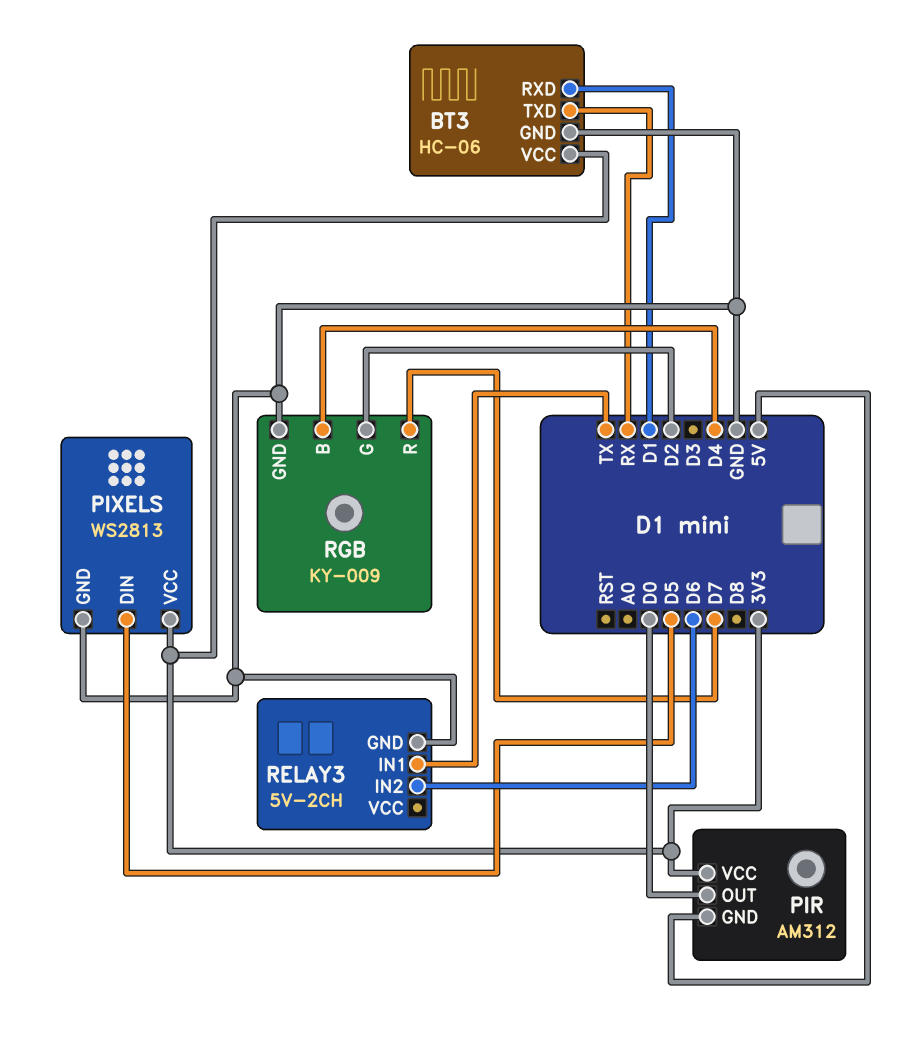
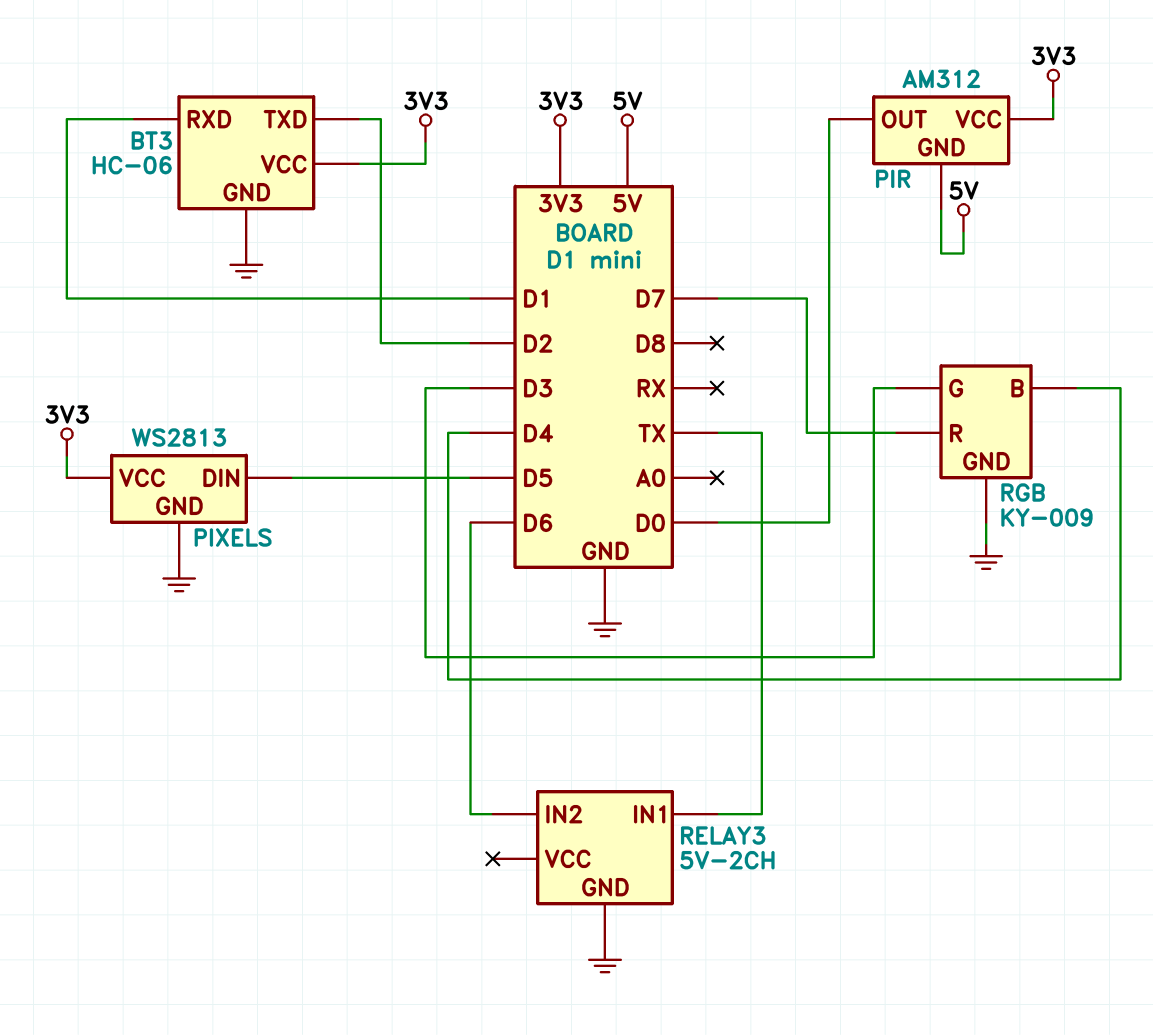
BT3 pin TXD: RX -> D2
RGB pin G: D2 -> D3

